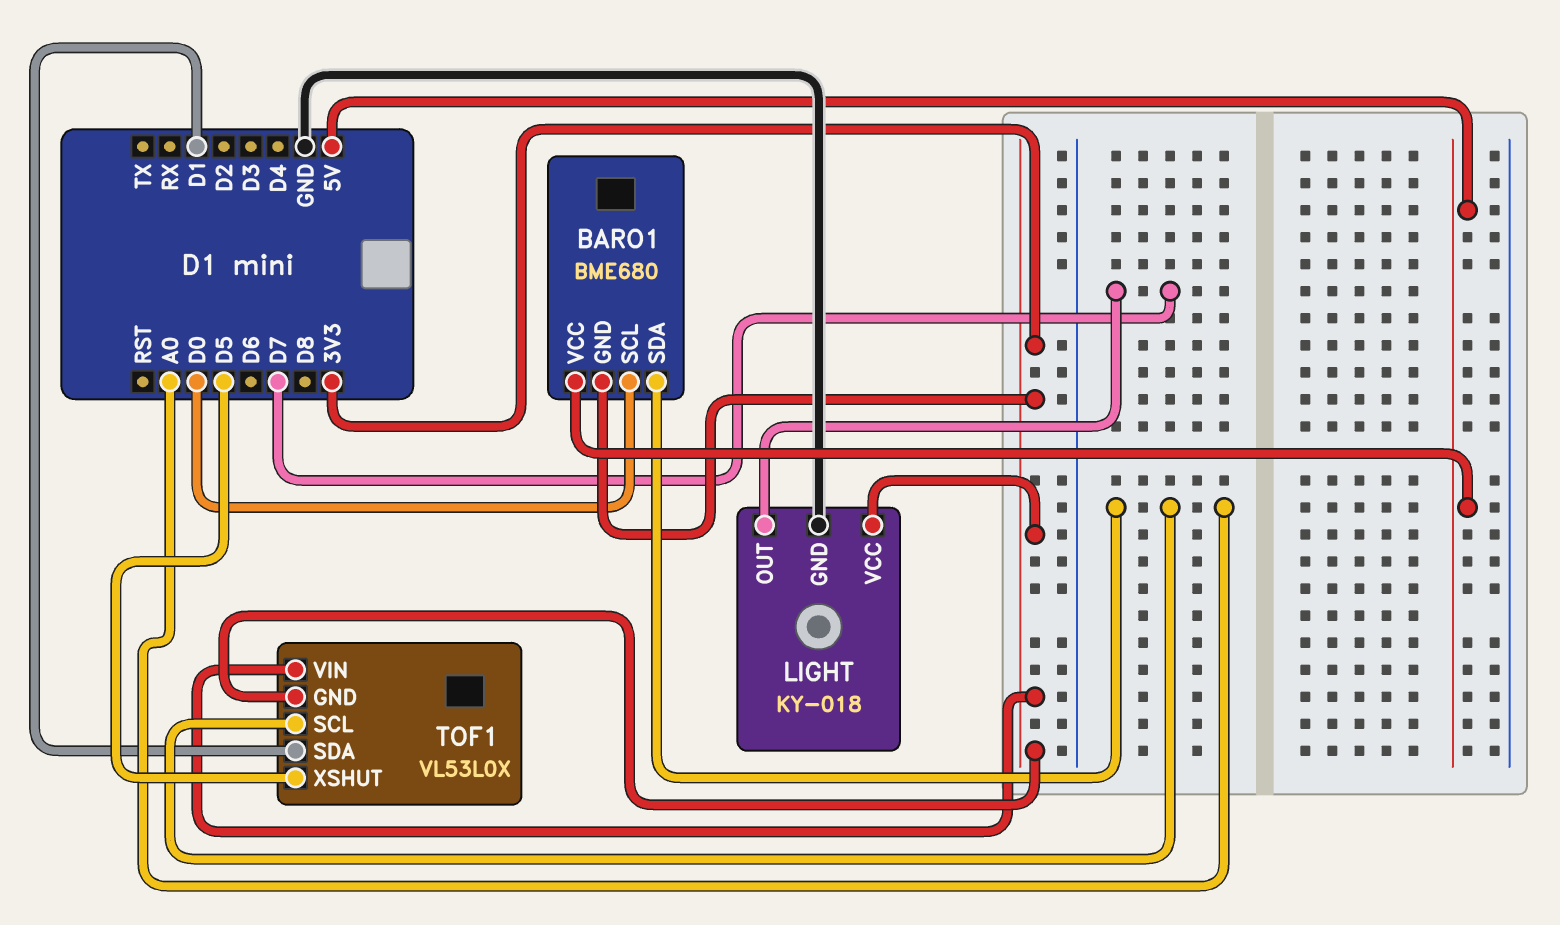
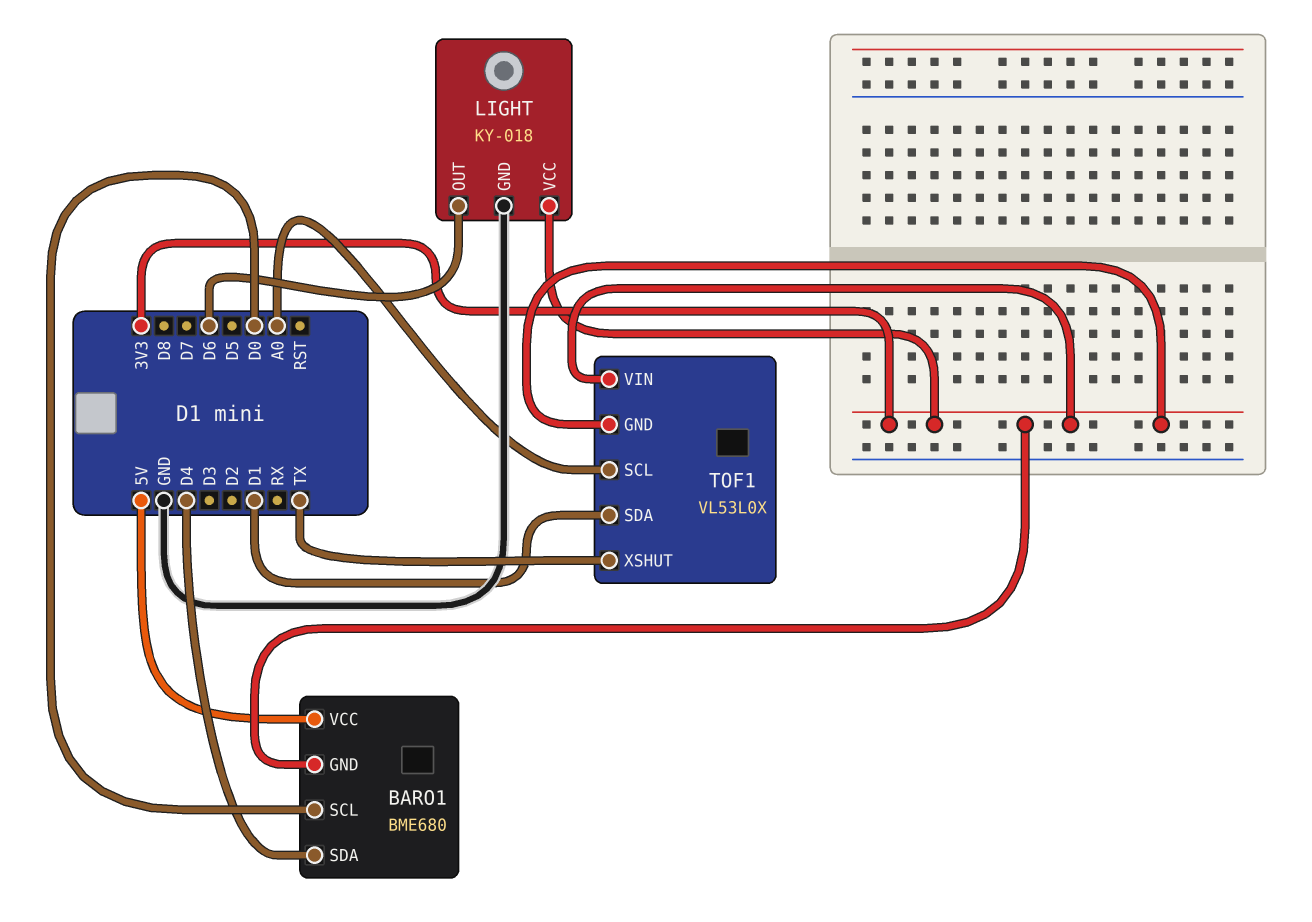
BARO1 pin SDA: A0 -> D4
LIGHT pin OUT: D7 -> D6
TOF1 pin XSHUT: D5 -> TX

